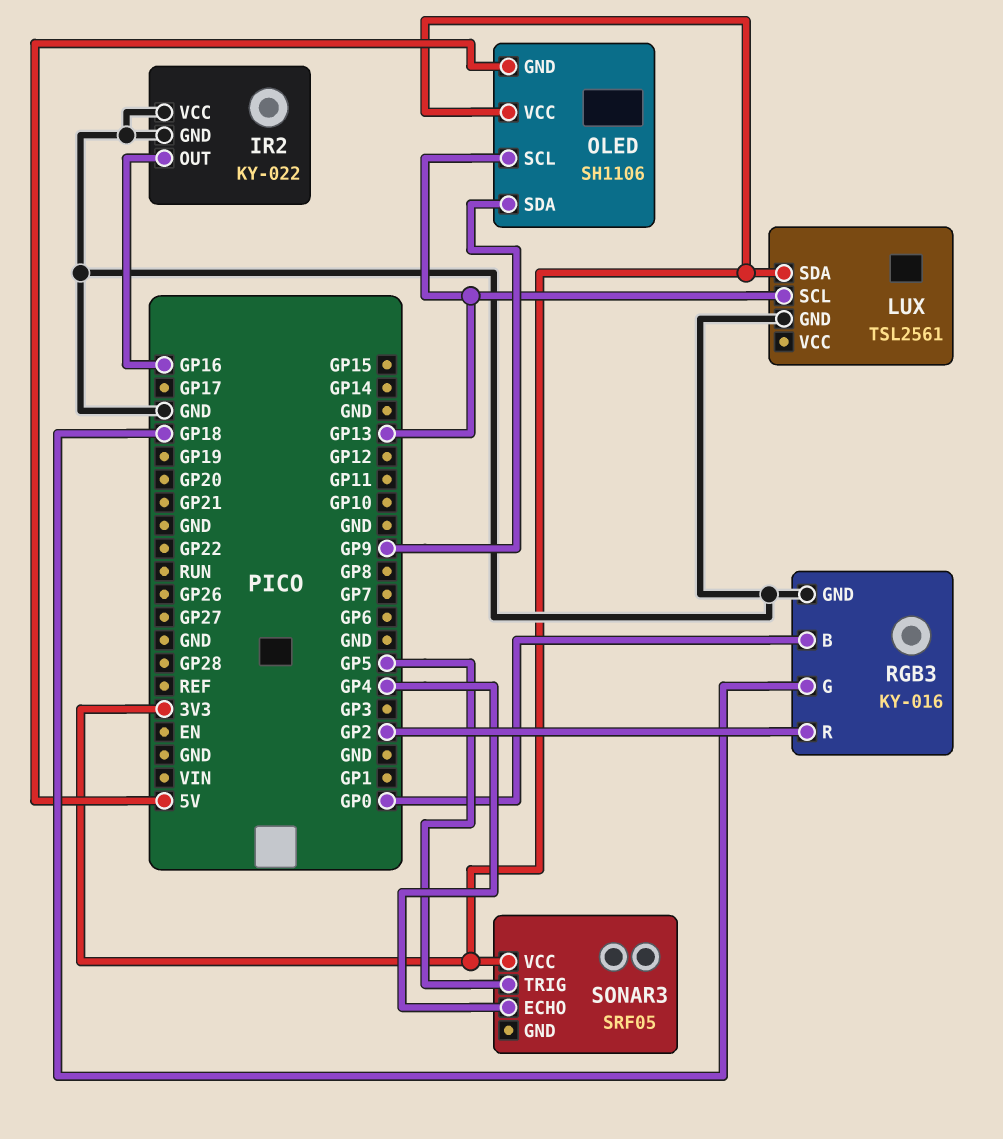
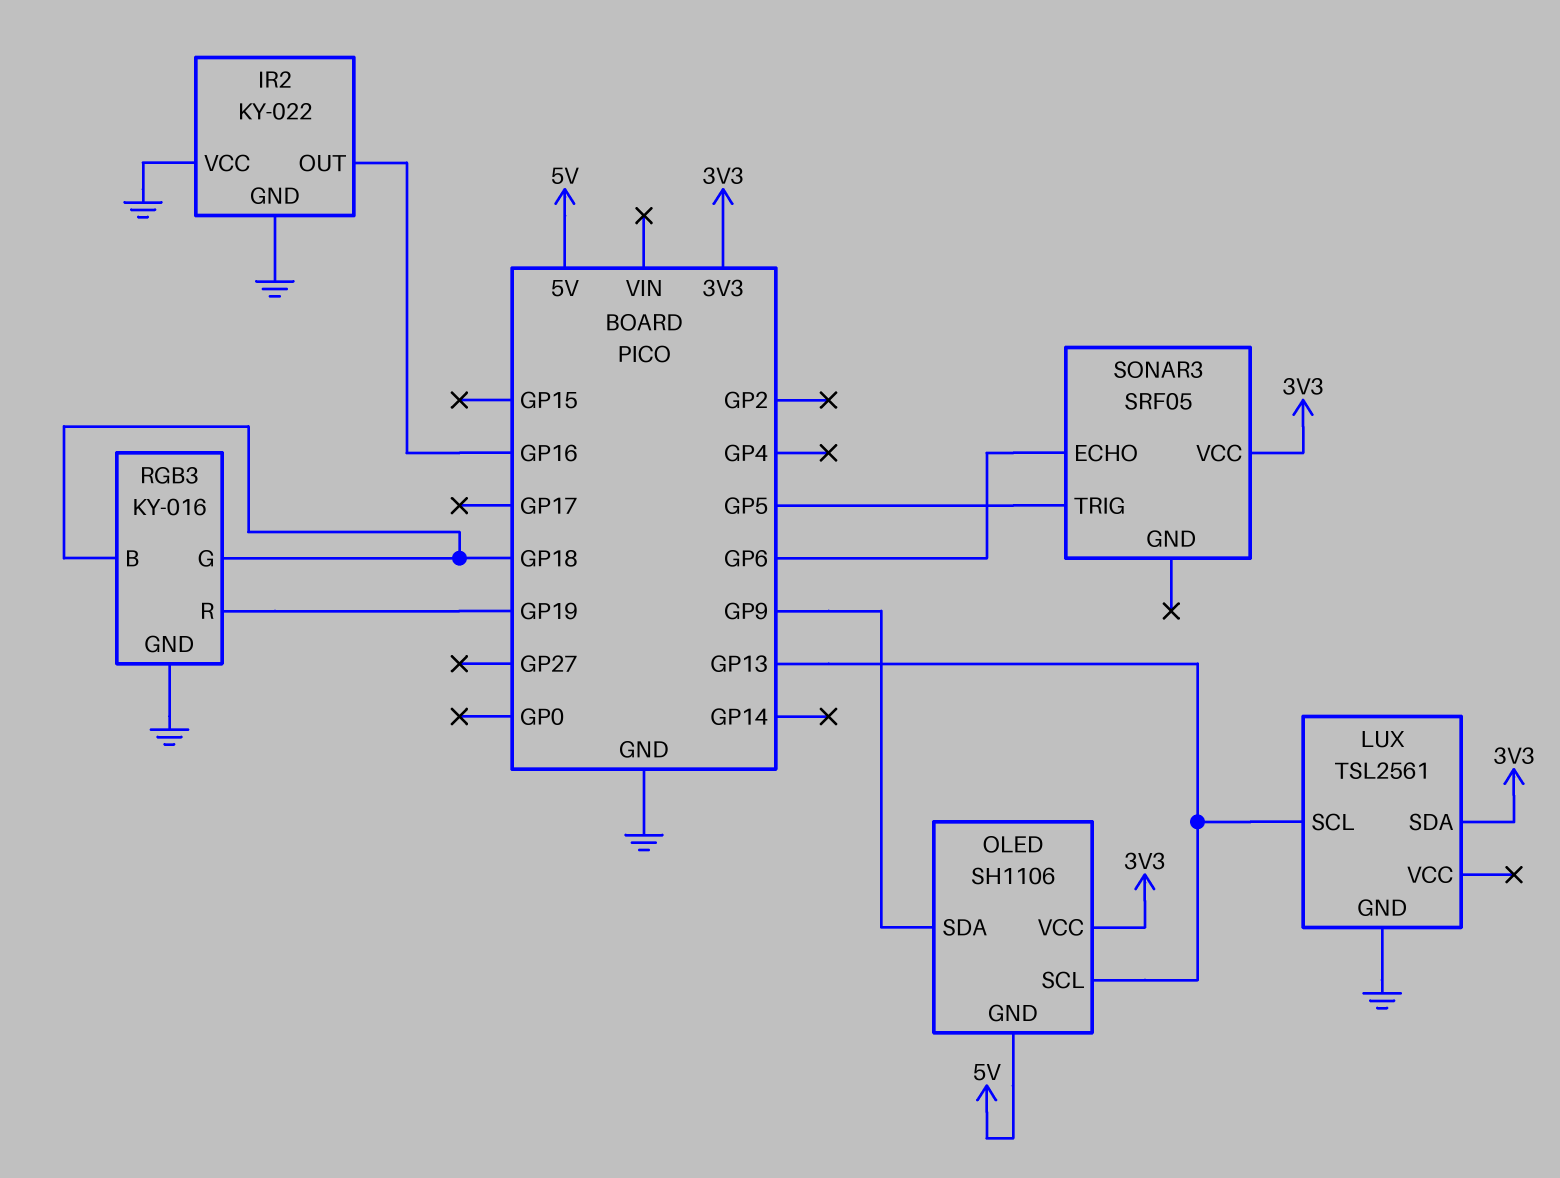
RGB3 pin B: GP0 -> GP18
RGB3 pin R: GP2 -> GP19
SONAR3 pin ECHO: GP4 -> GP6

